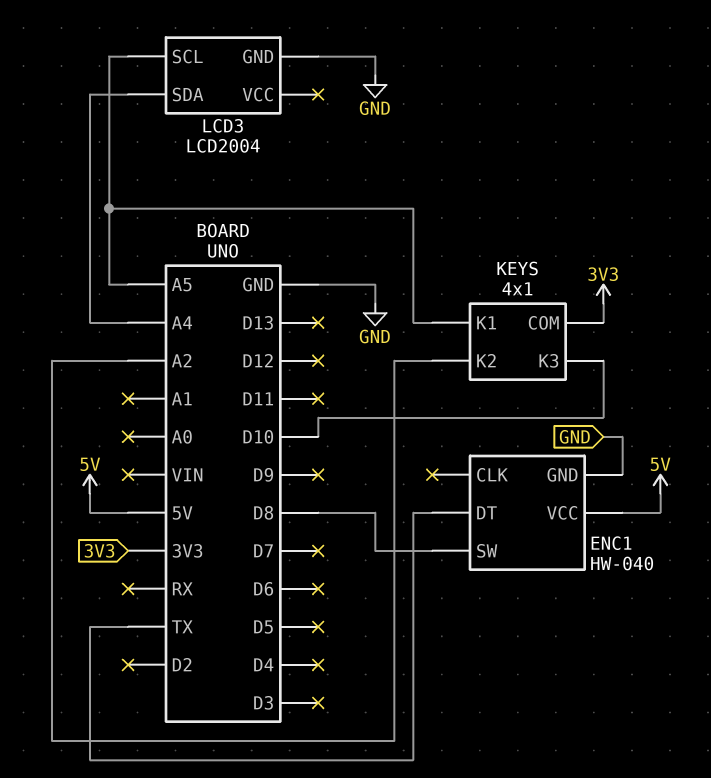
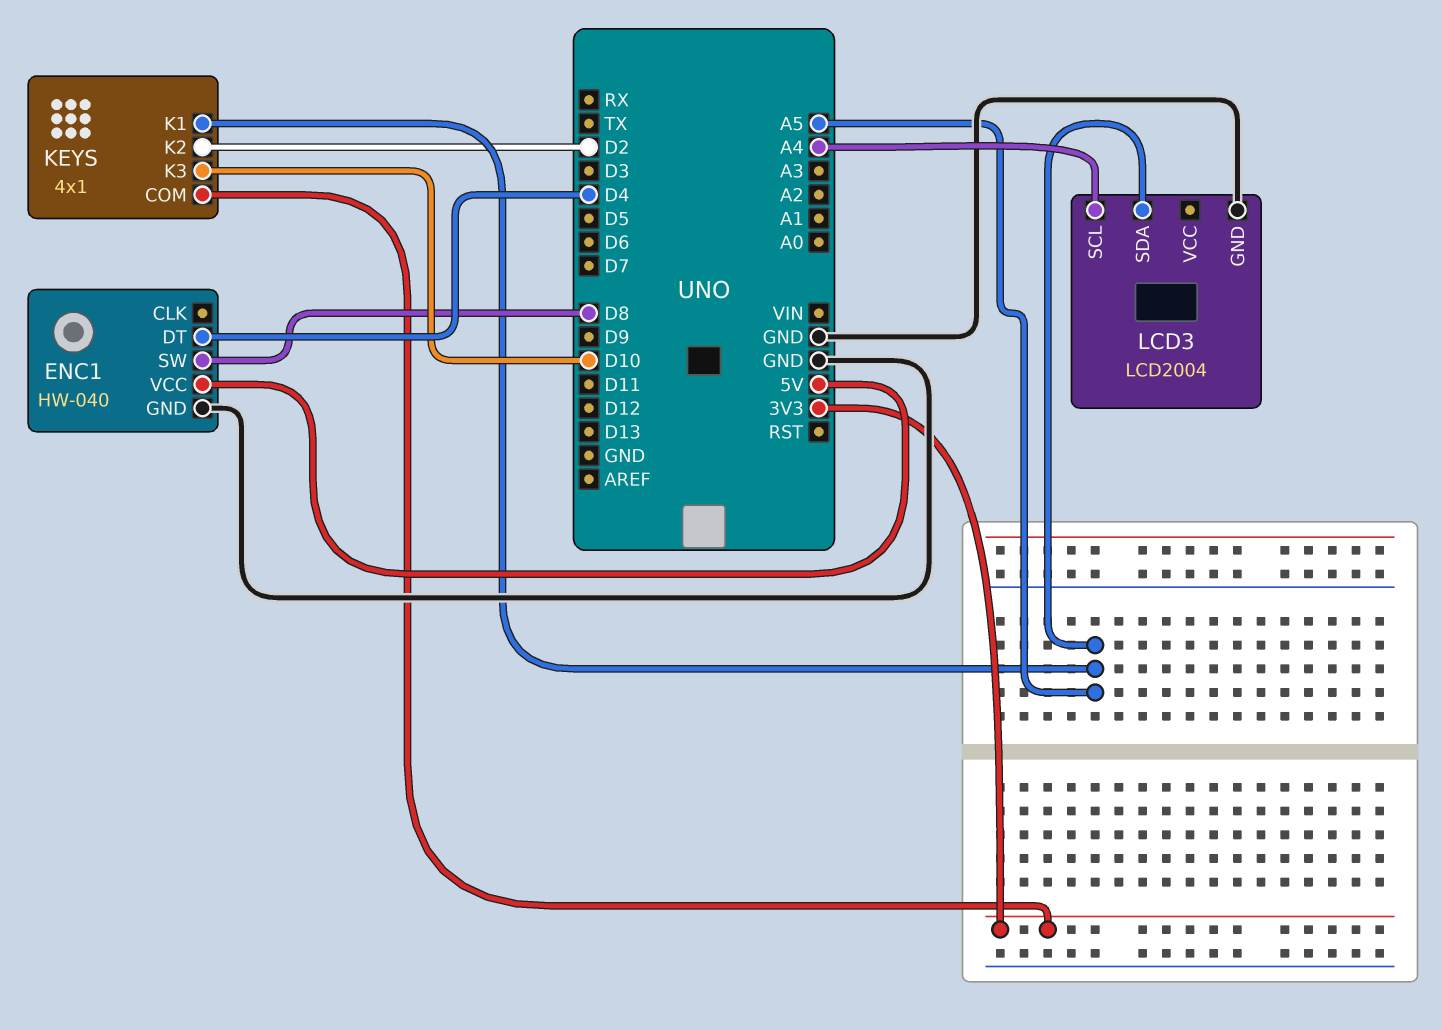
ENC1 pin DT: TX -> D4
KEYS pin K2: A2 -> D2
LCD3 pin SCL: A5 -> A4
LCD3 pin SDA: A4 -> A5

